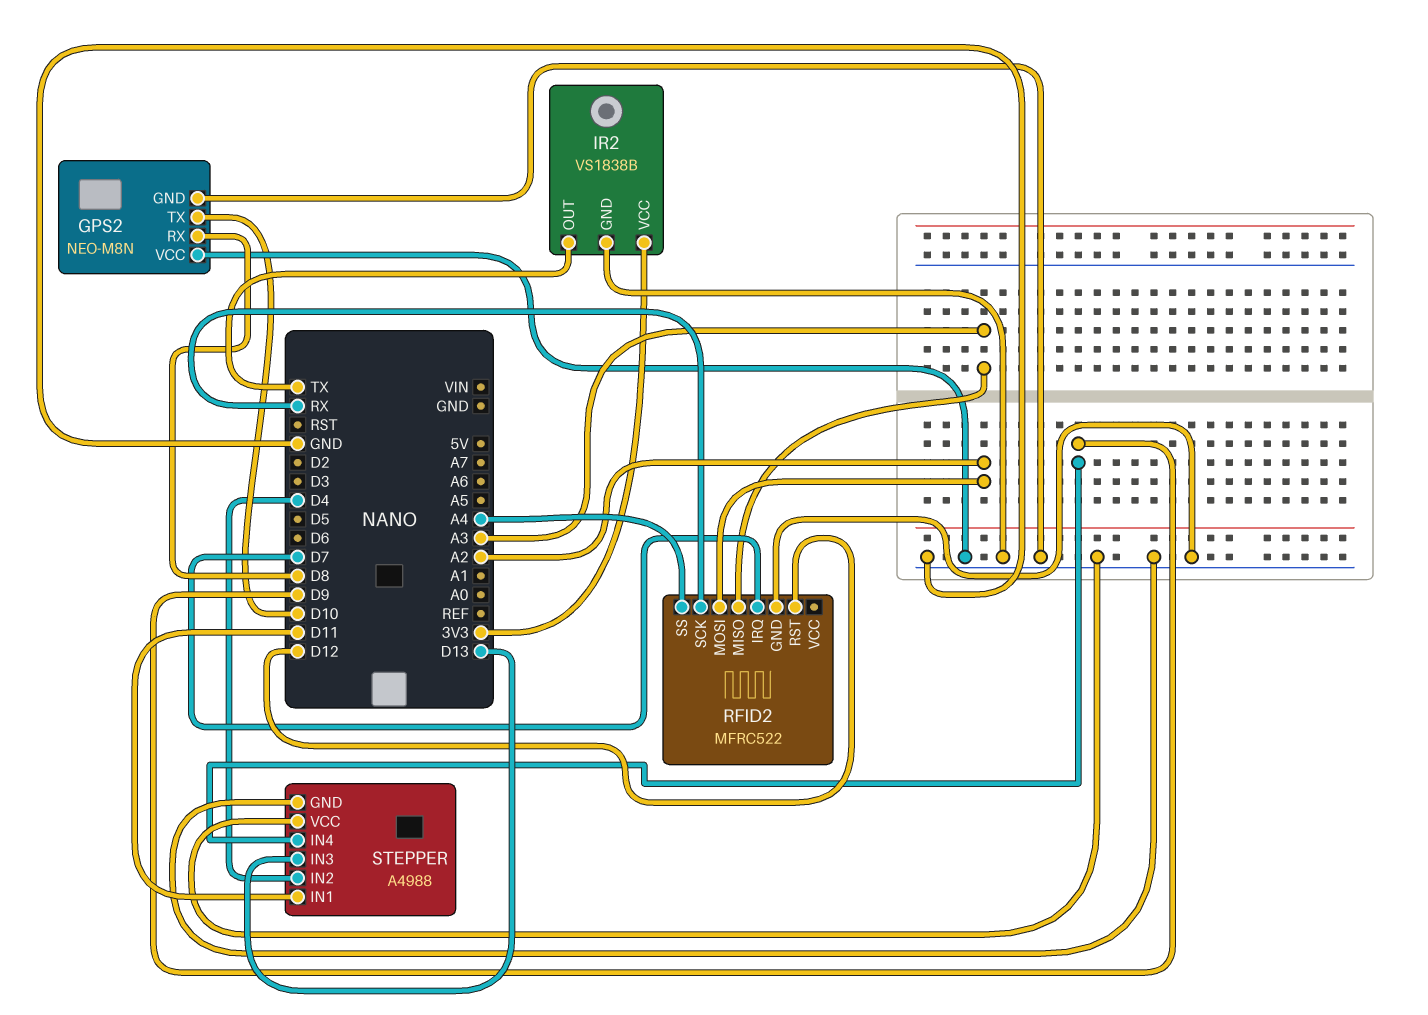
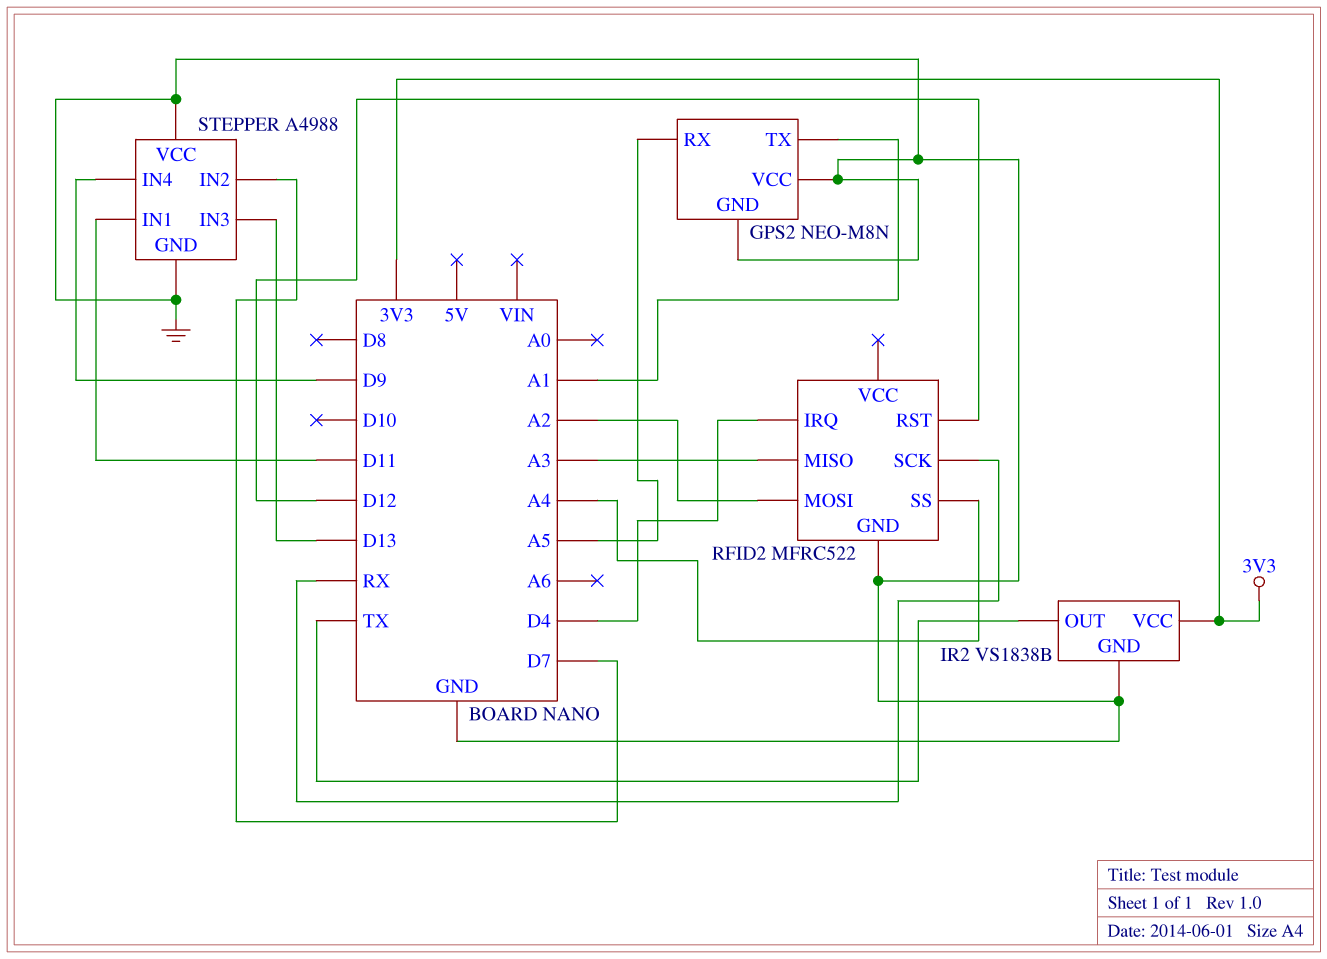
GPS2 pin RX: D8 -> A5
GPS2 pin TX: D10 -> A1
RFID2 pin IRQ: D7 -> D4
STEPPER pin IN2: D4 -> D7

